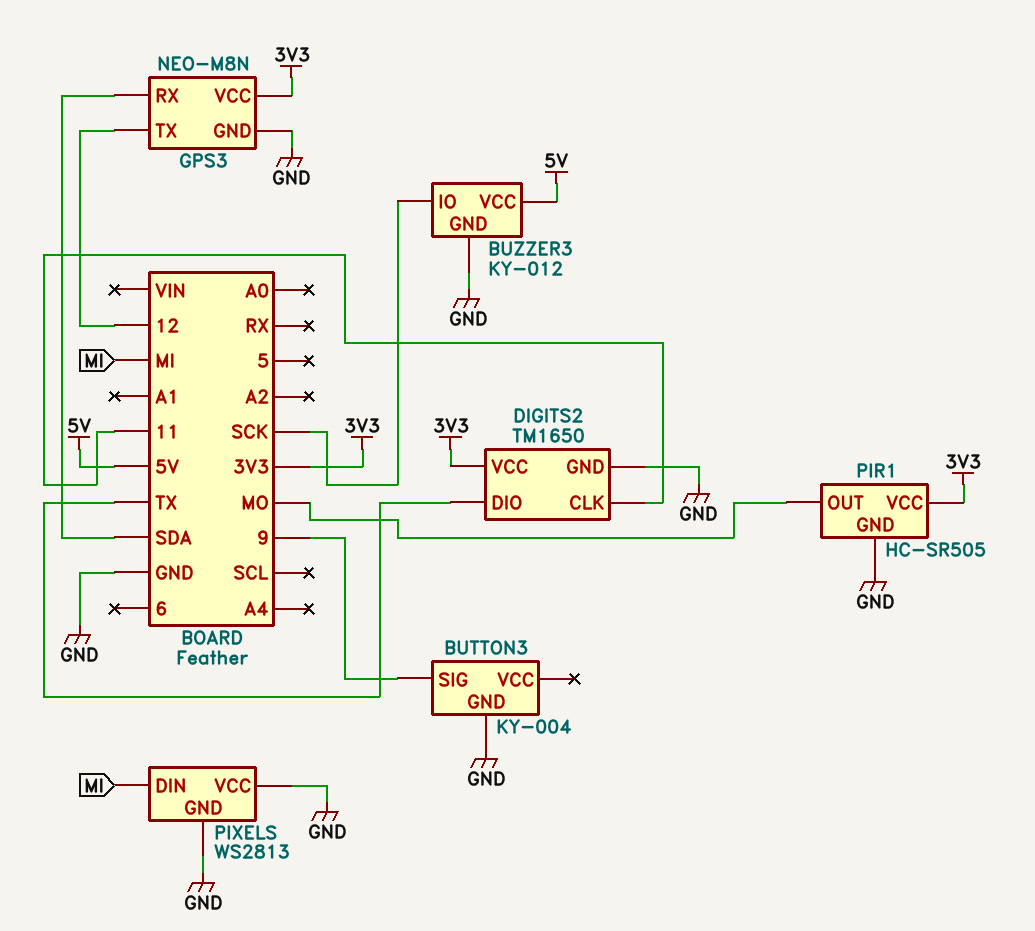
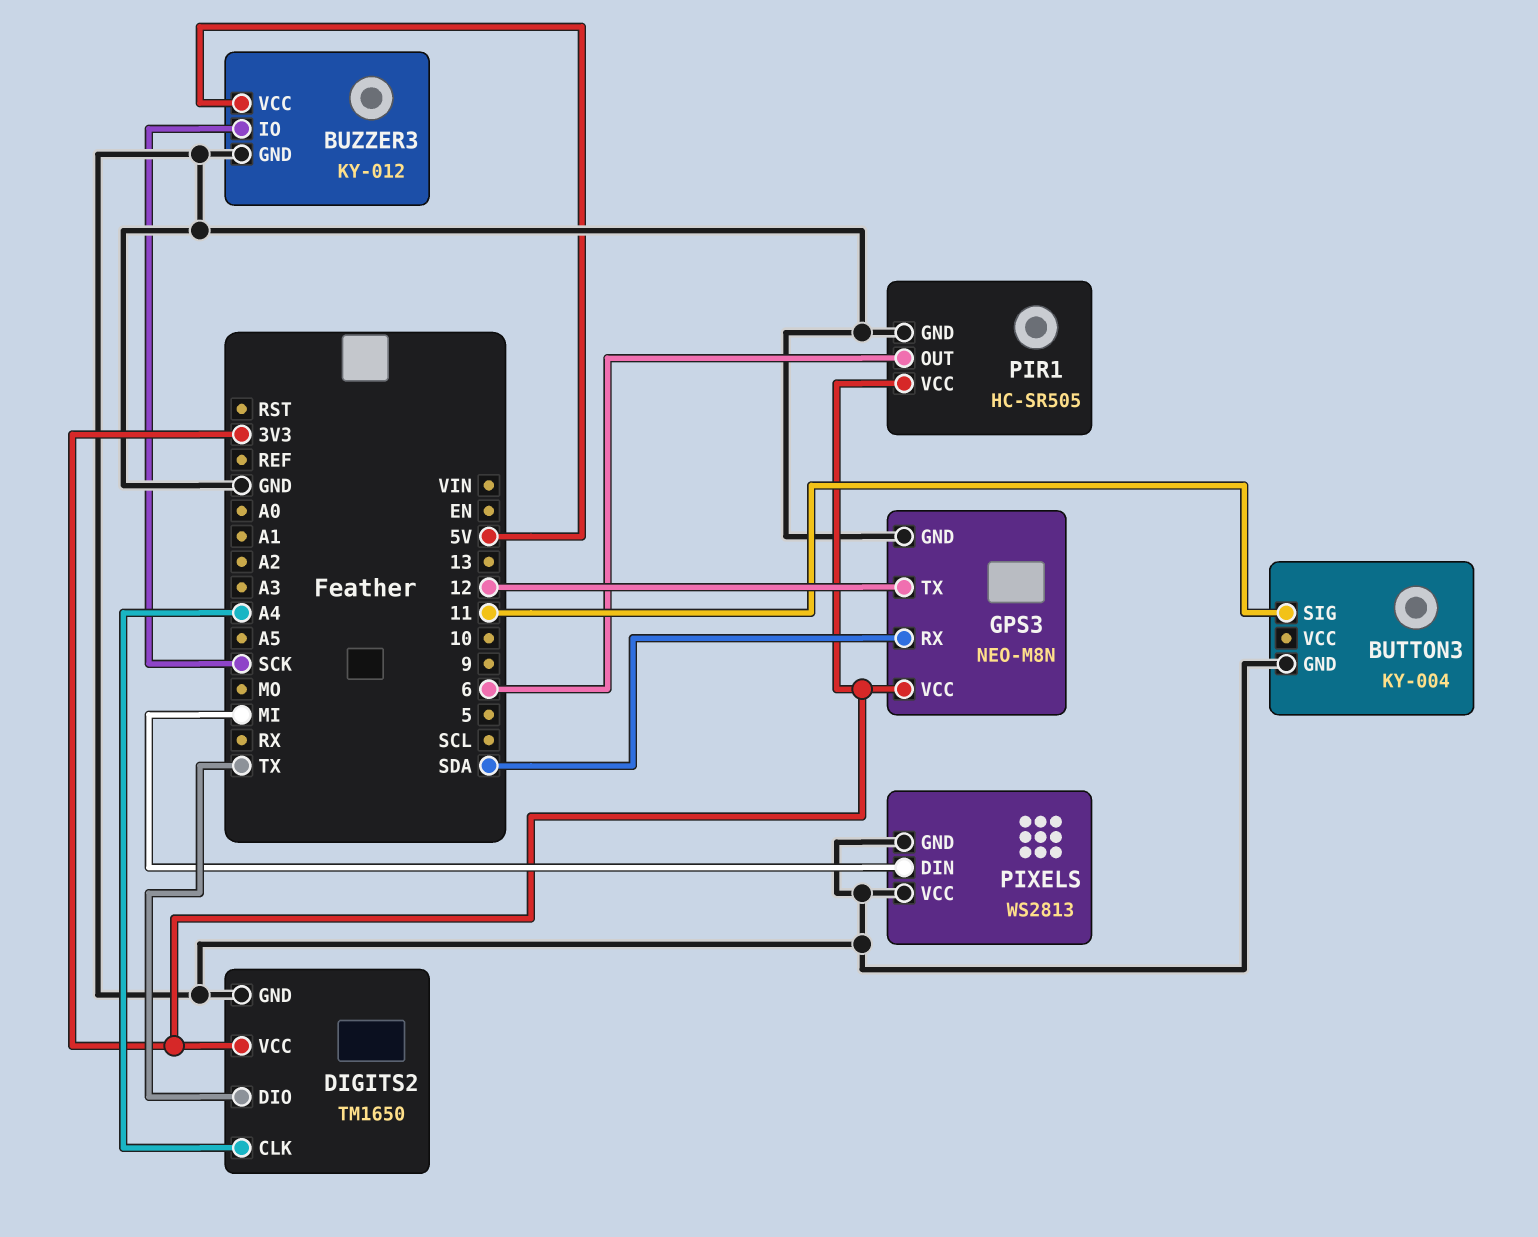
BUTTON3 pin SIG: 9 -> 11
DIGITS2 pin CLK: 11 -> A4
PIR1 pin OUT: MO -> 6

